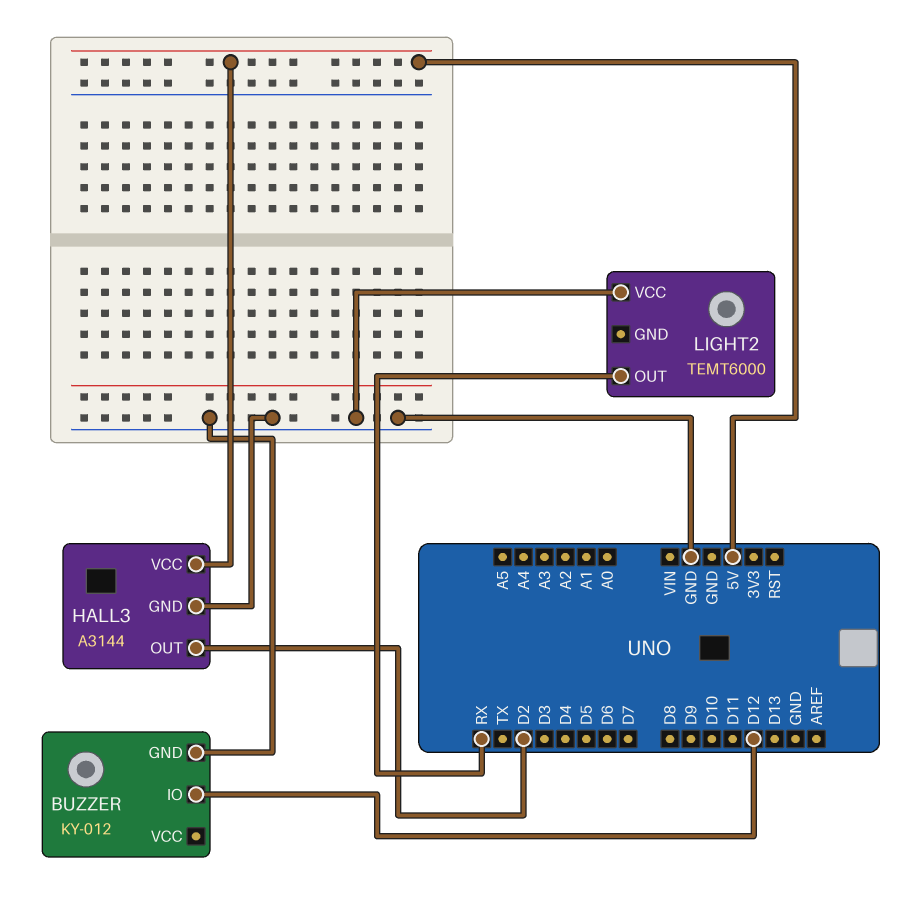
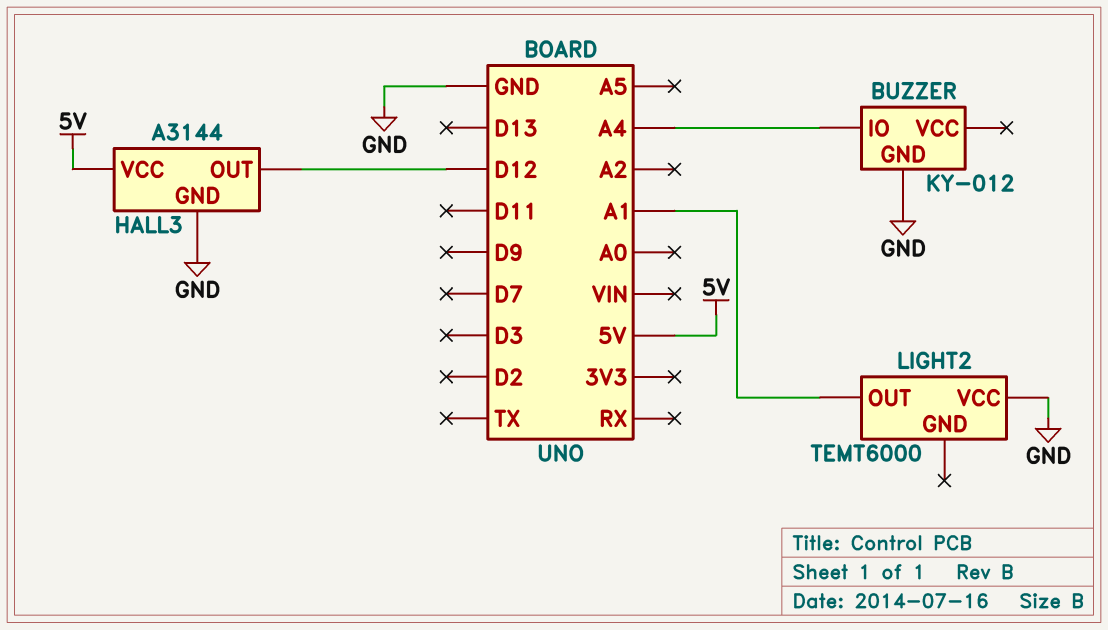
BUZZER pin IO: D12 -> A4
HALL3 pin OUT: D2 -> D12
LIGHT2 pin OUT: RX -> A1

